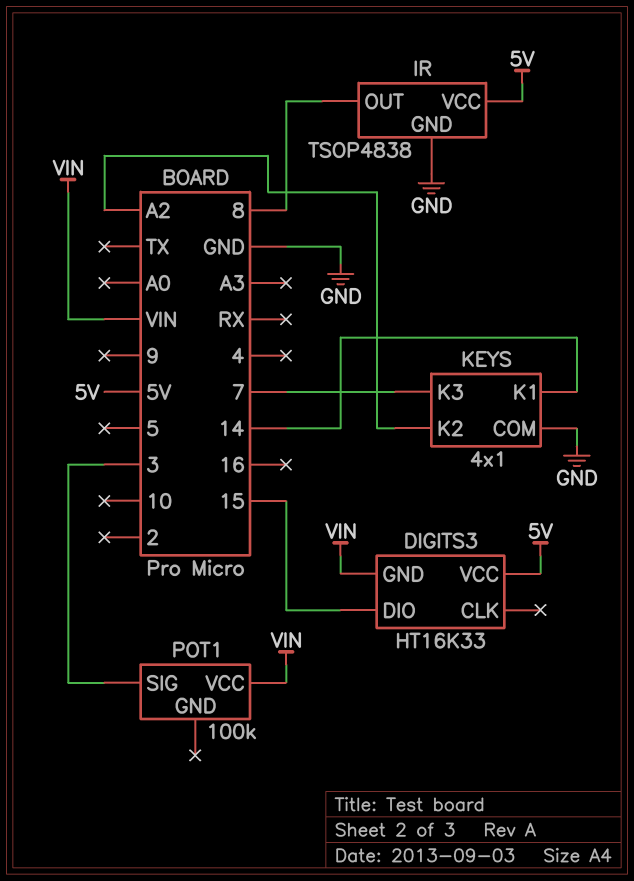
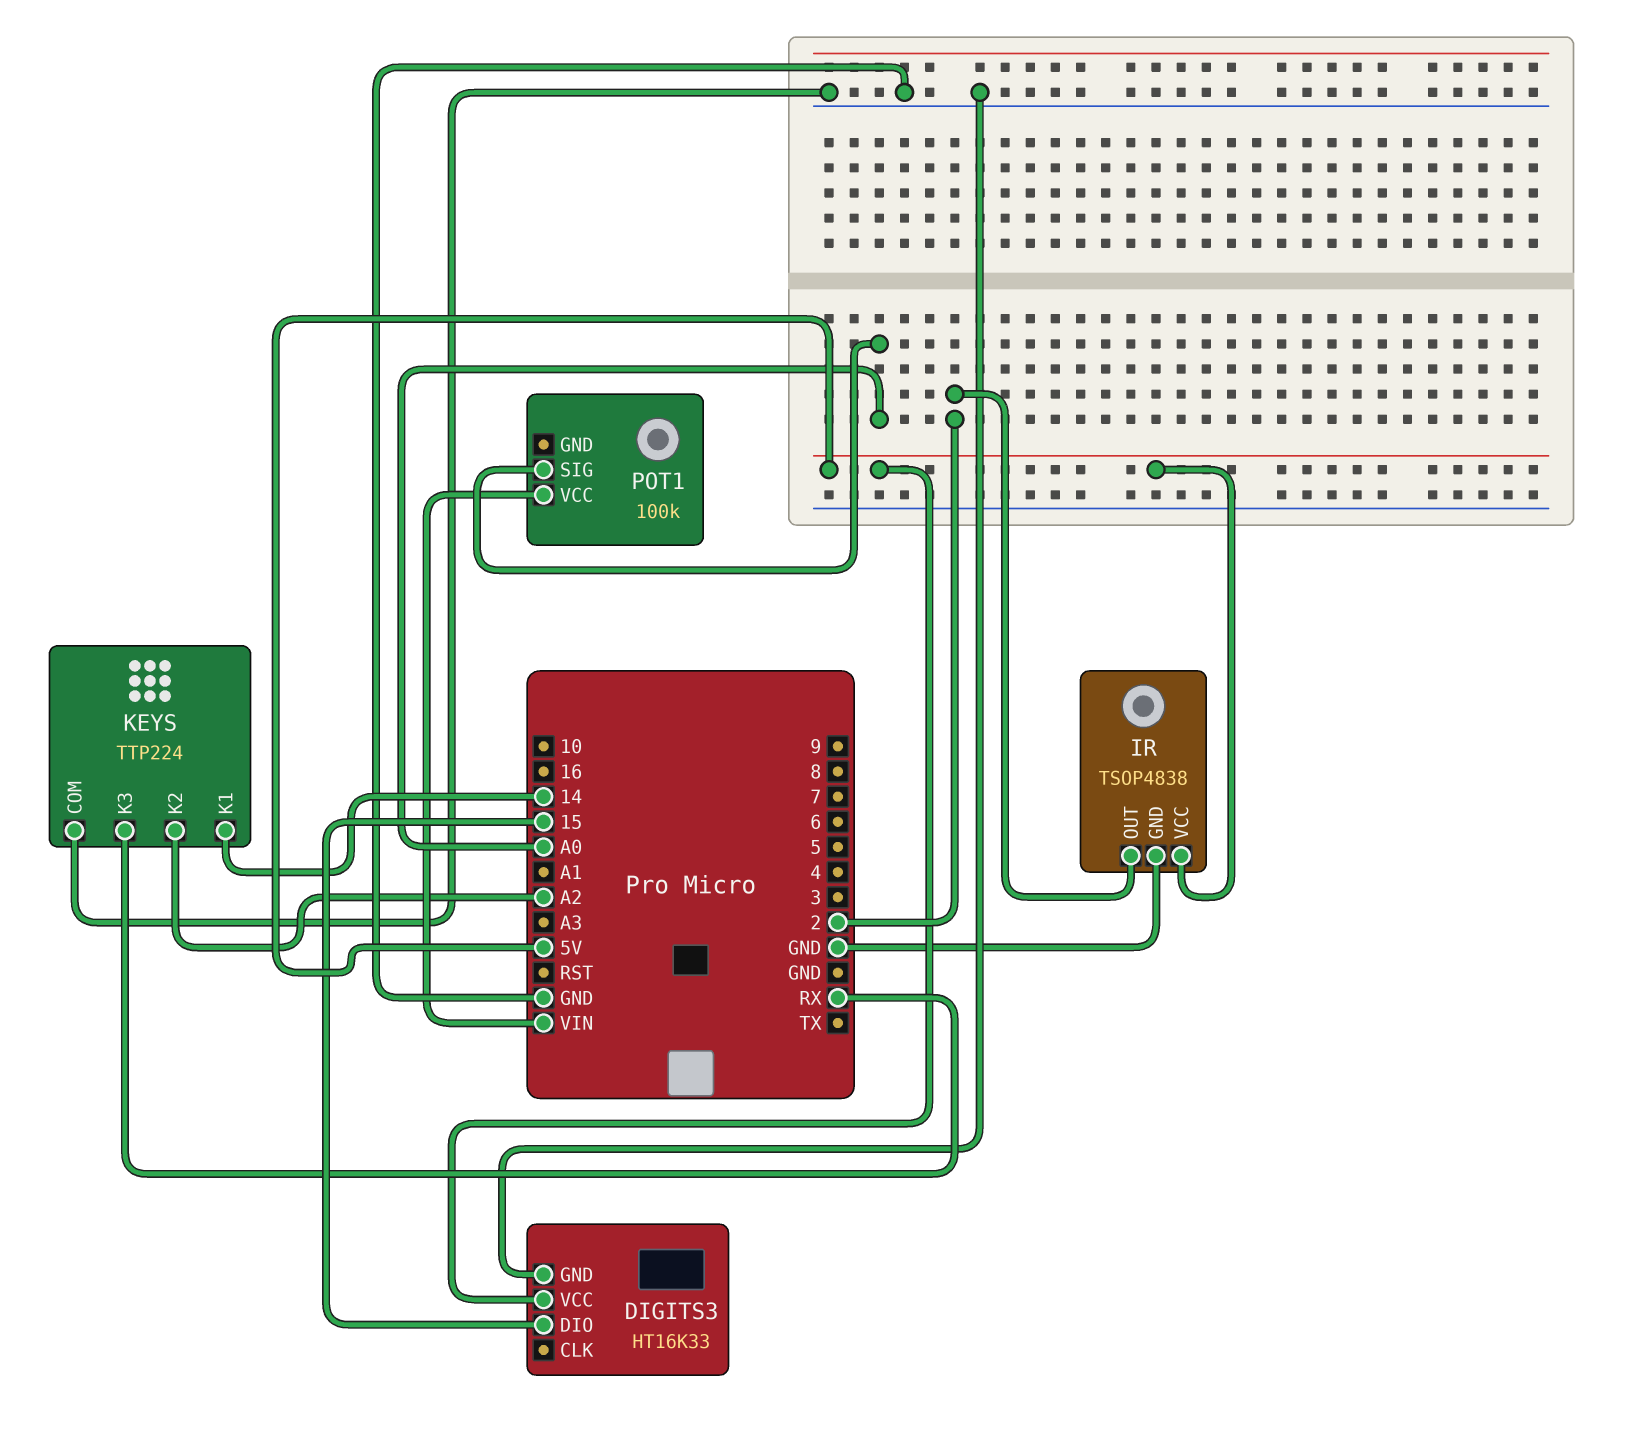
DIGITS3 pin GND: VIN -> GND
IR pin OUT: 8 -> 2
KEYS: 4x1 -> TTP224
KEYS pin K3: 7 -> RX
POT1 pin SIG: 3 -> A0

